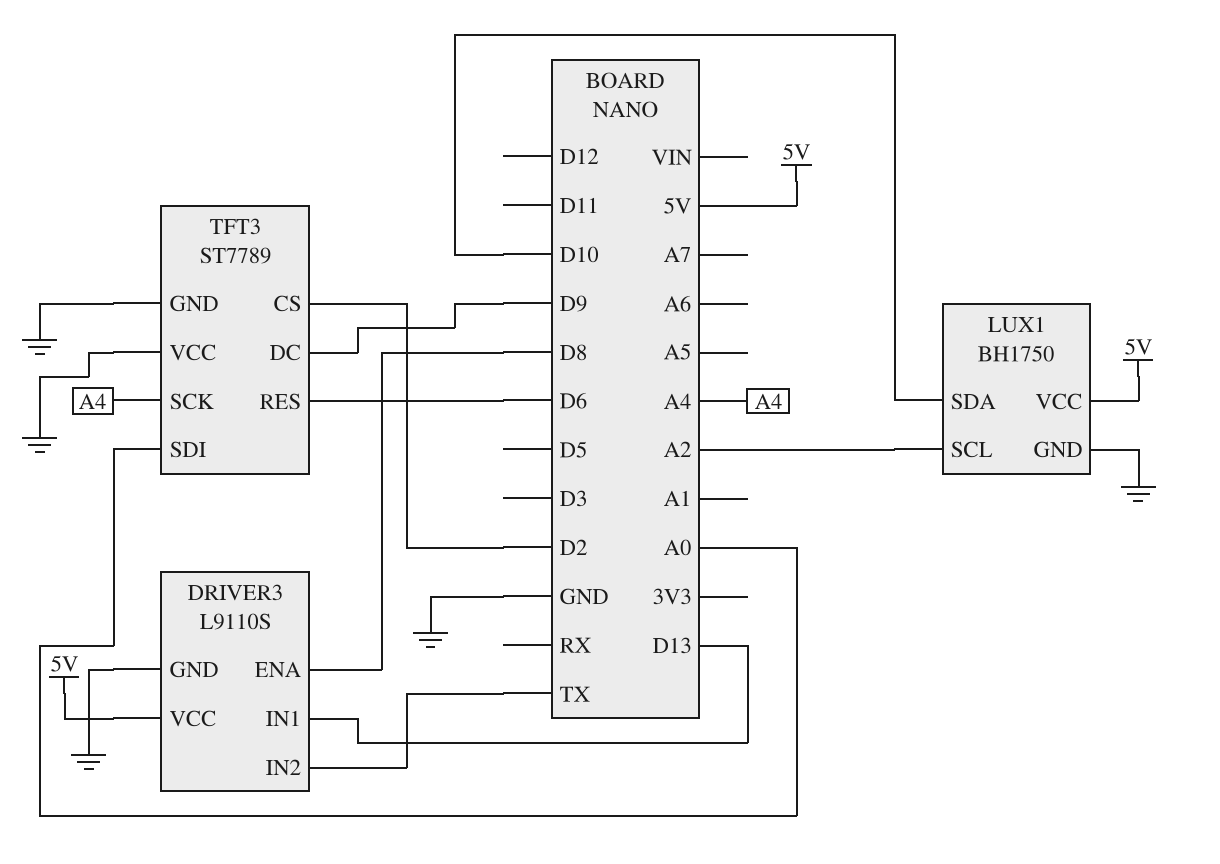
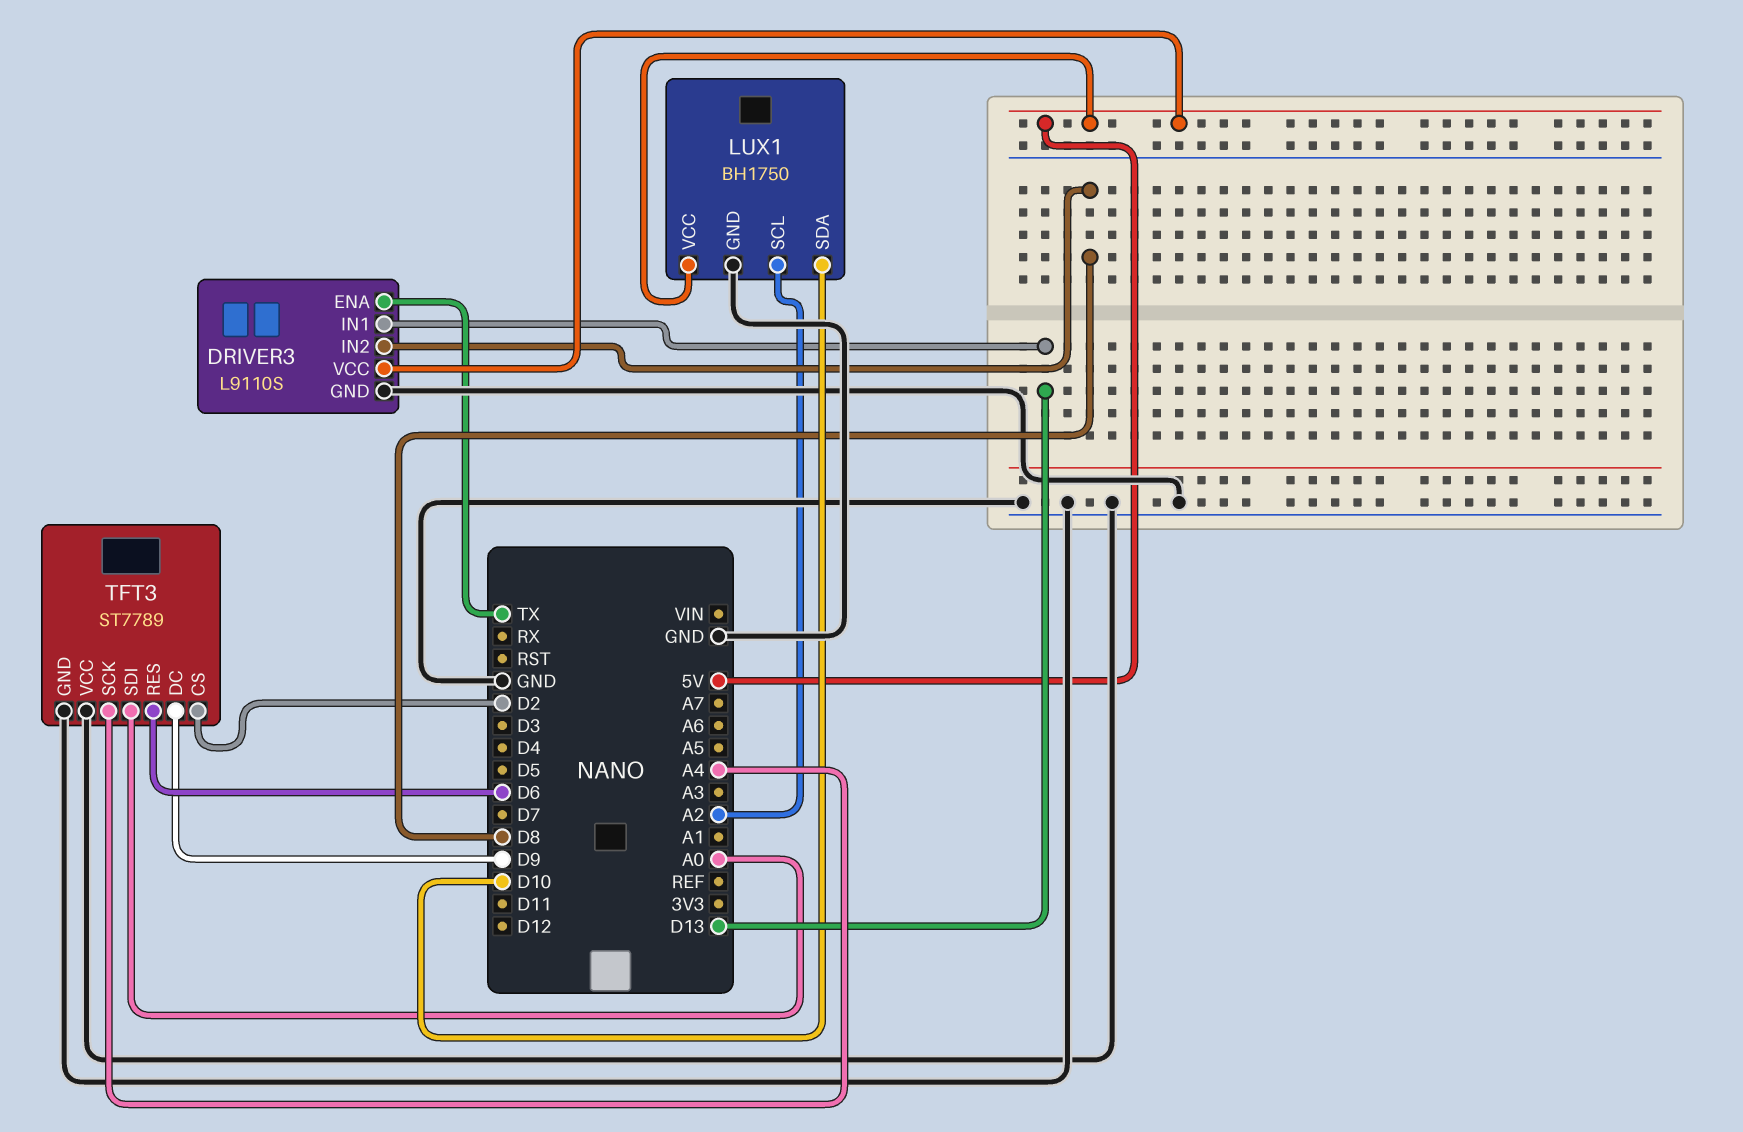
DRIVER3 pin ENA: D8 -> TX
DRIVER3 pin IN2: TX -> D8

